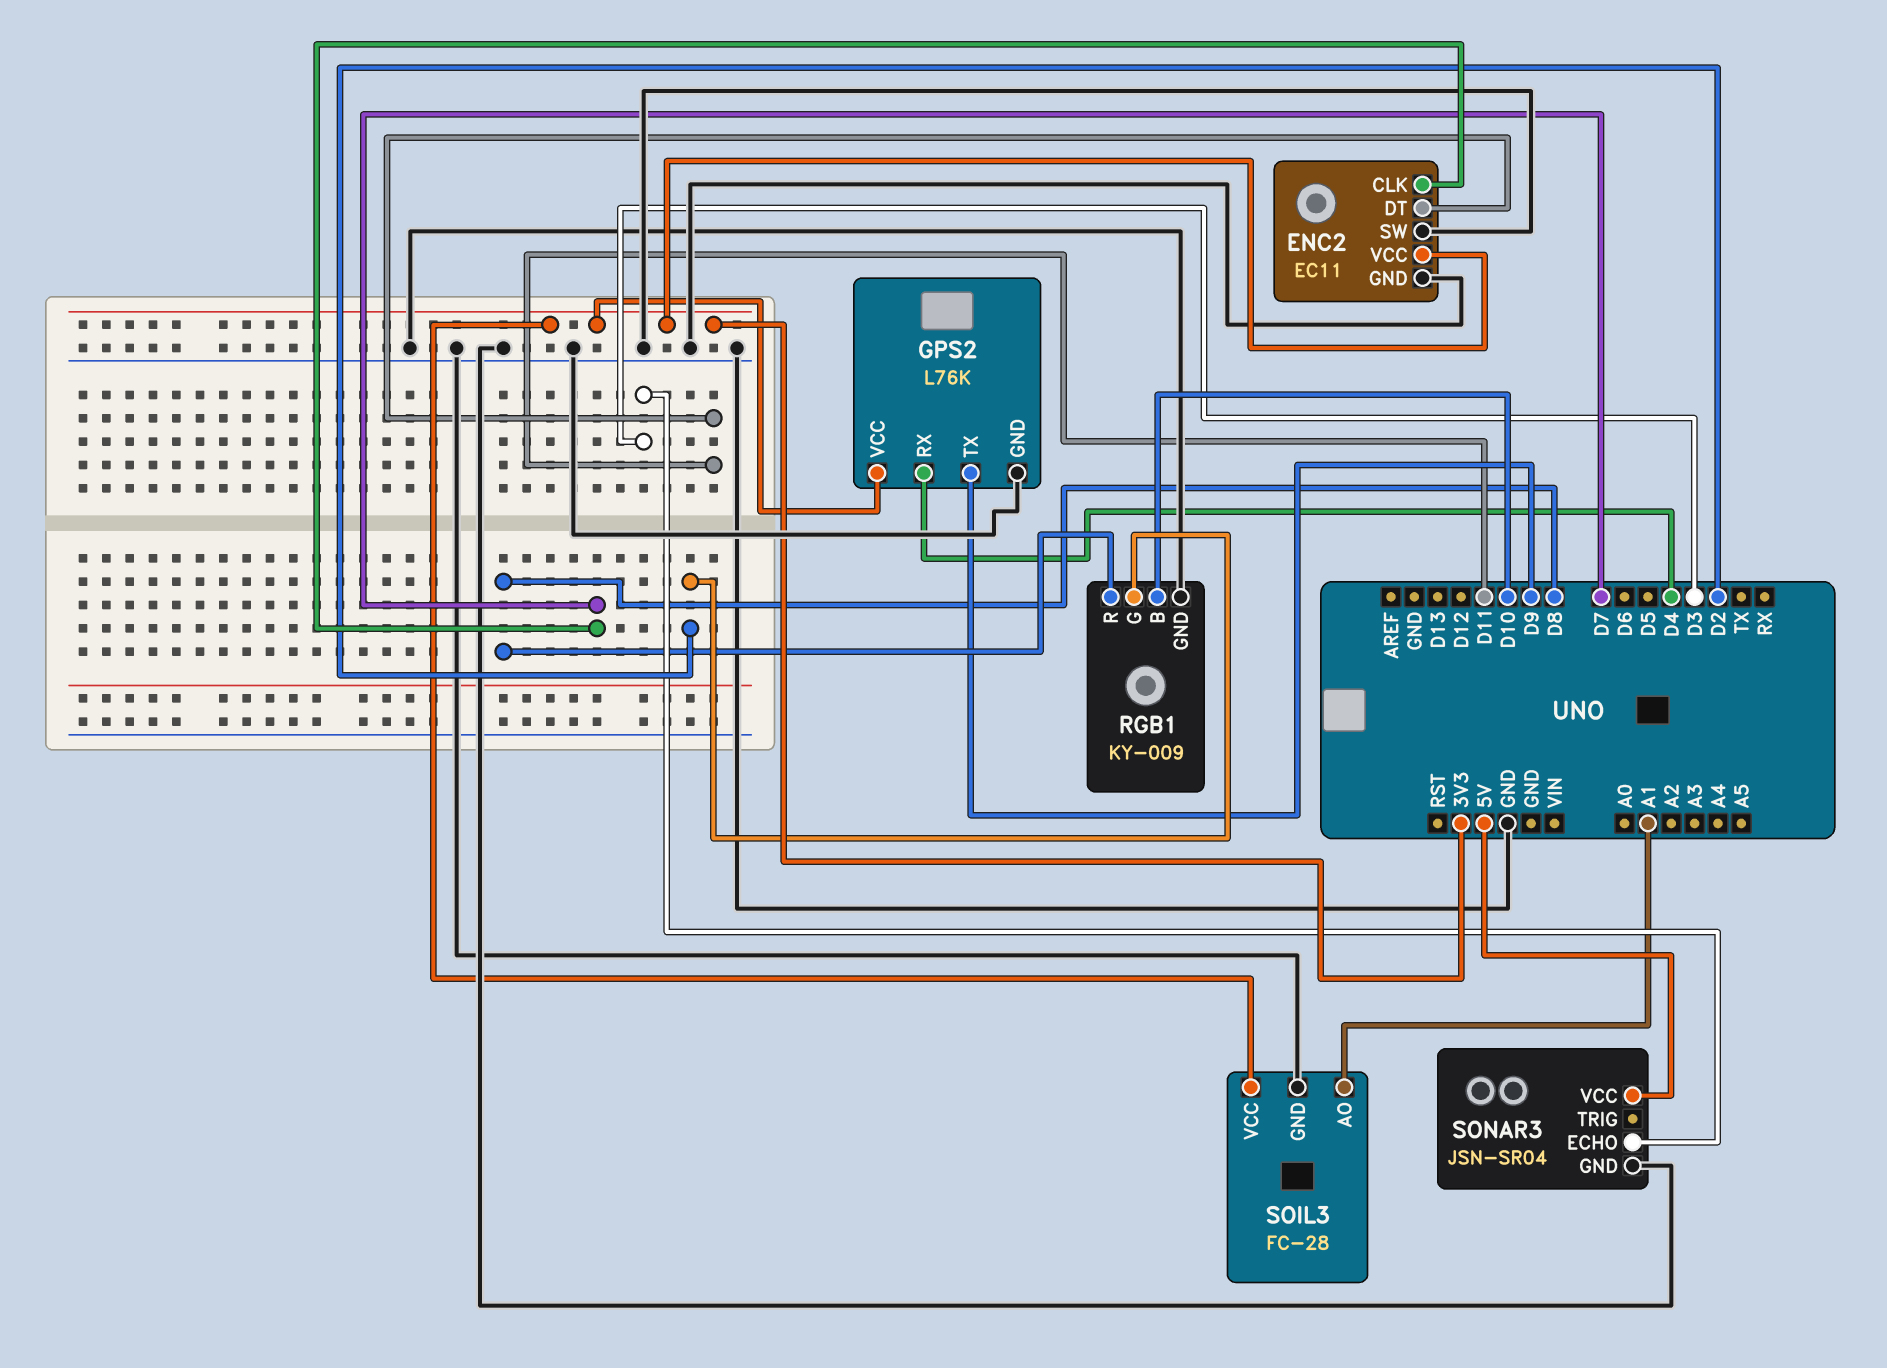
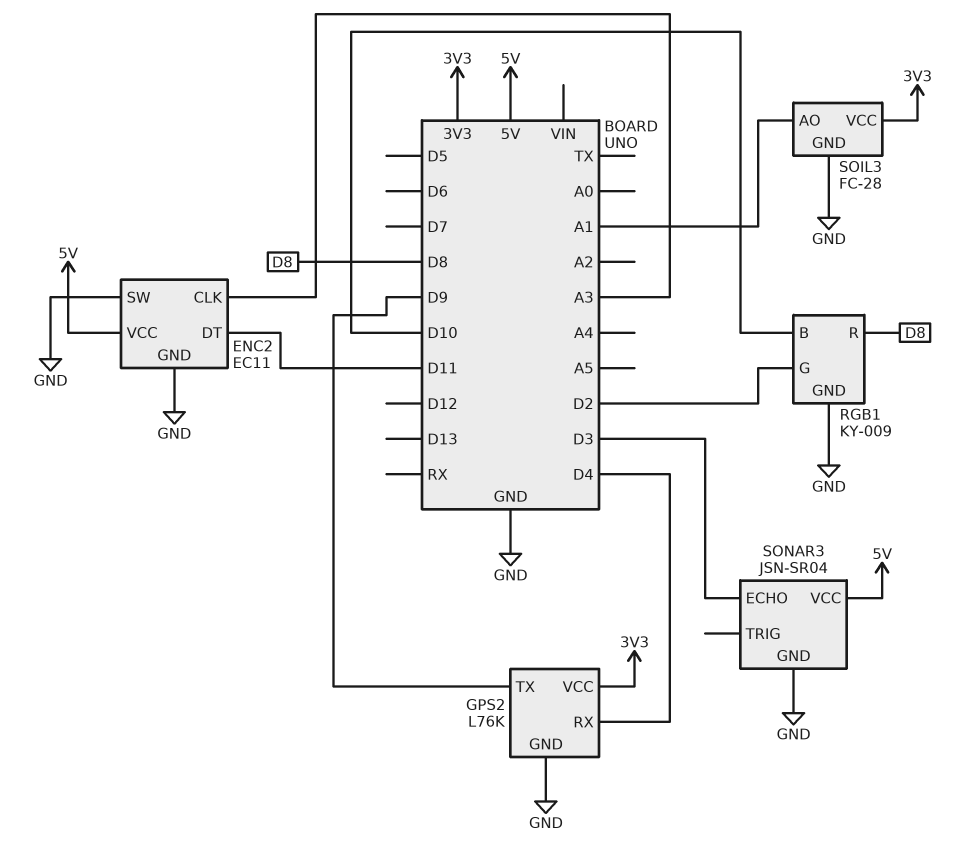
ENC2 pin CLK: D7 -> A3
ENC2 pin VCC: 3V3 -> 5V

